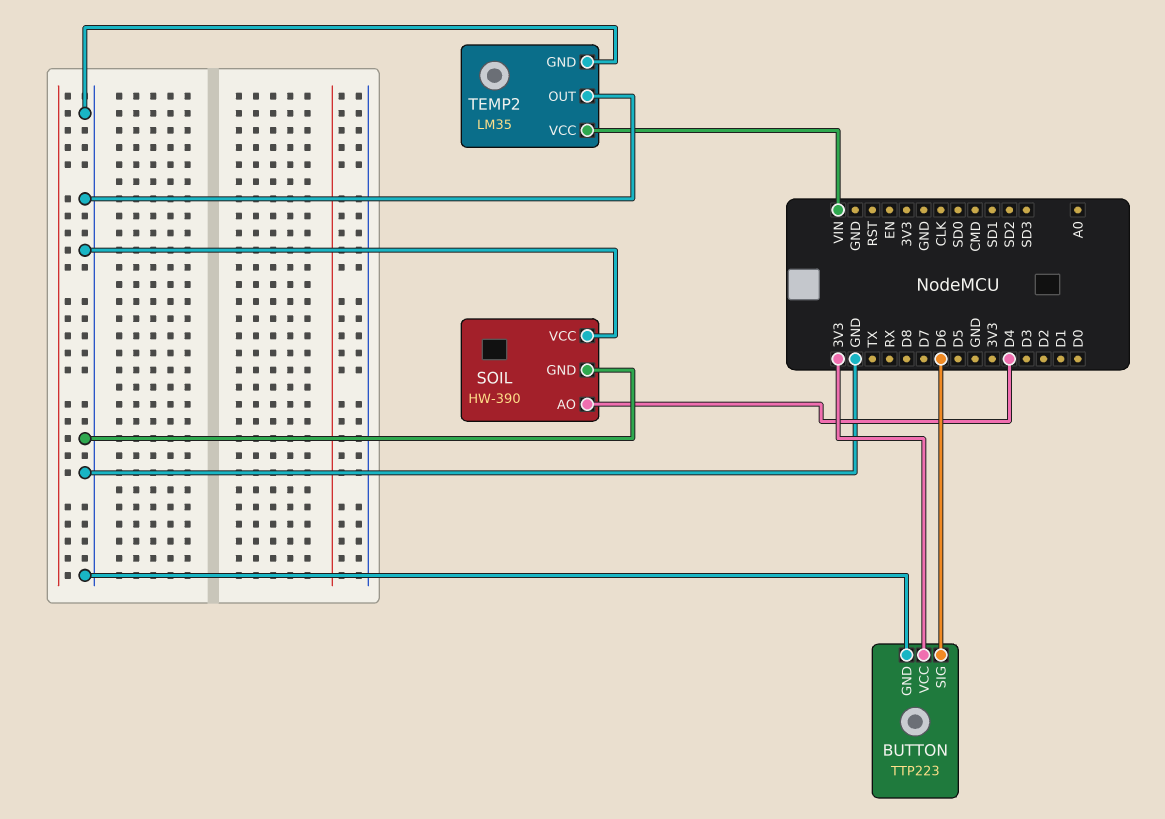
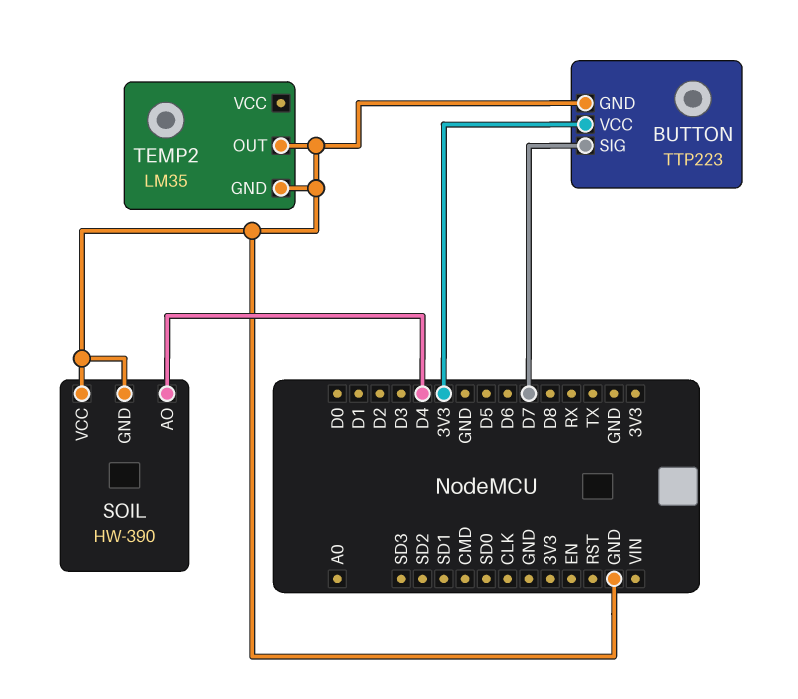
BUTTON pin SIG: D6 -> D7
TEMP2 pin VCC: VIN -> none

